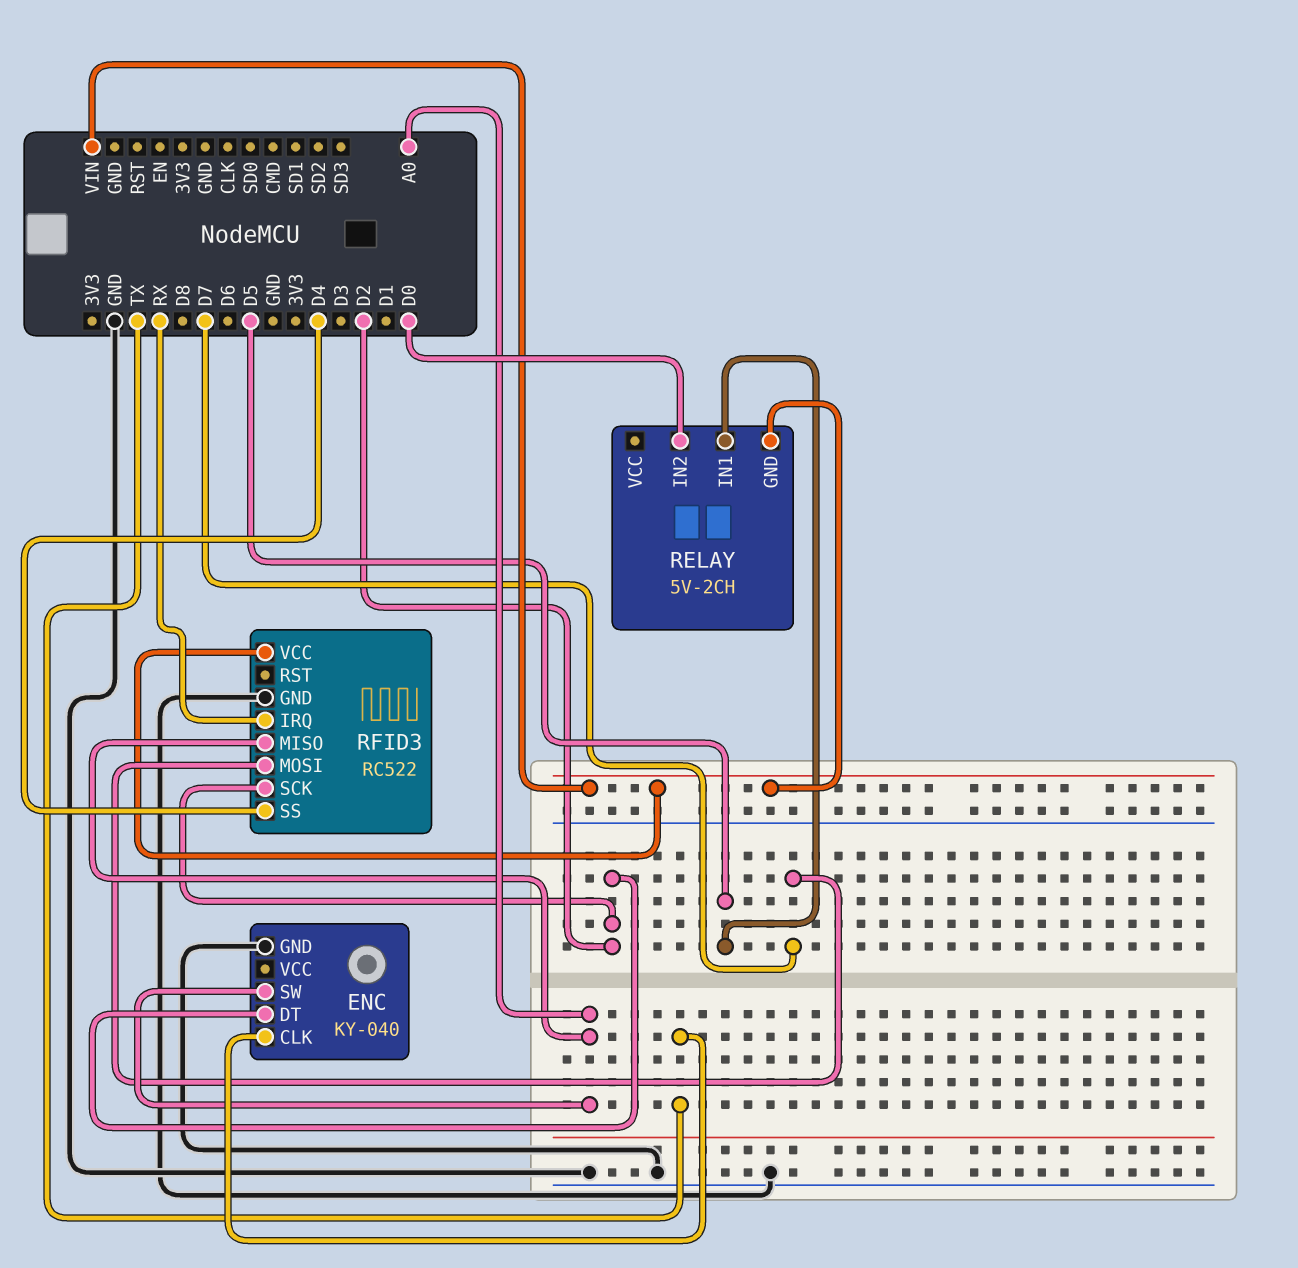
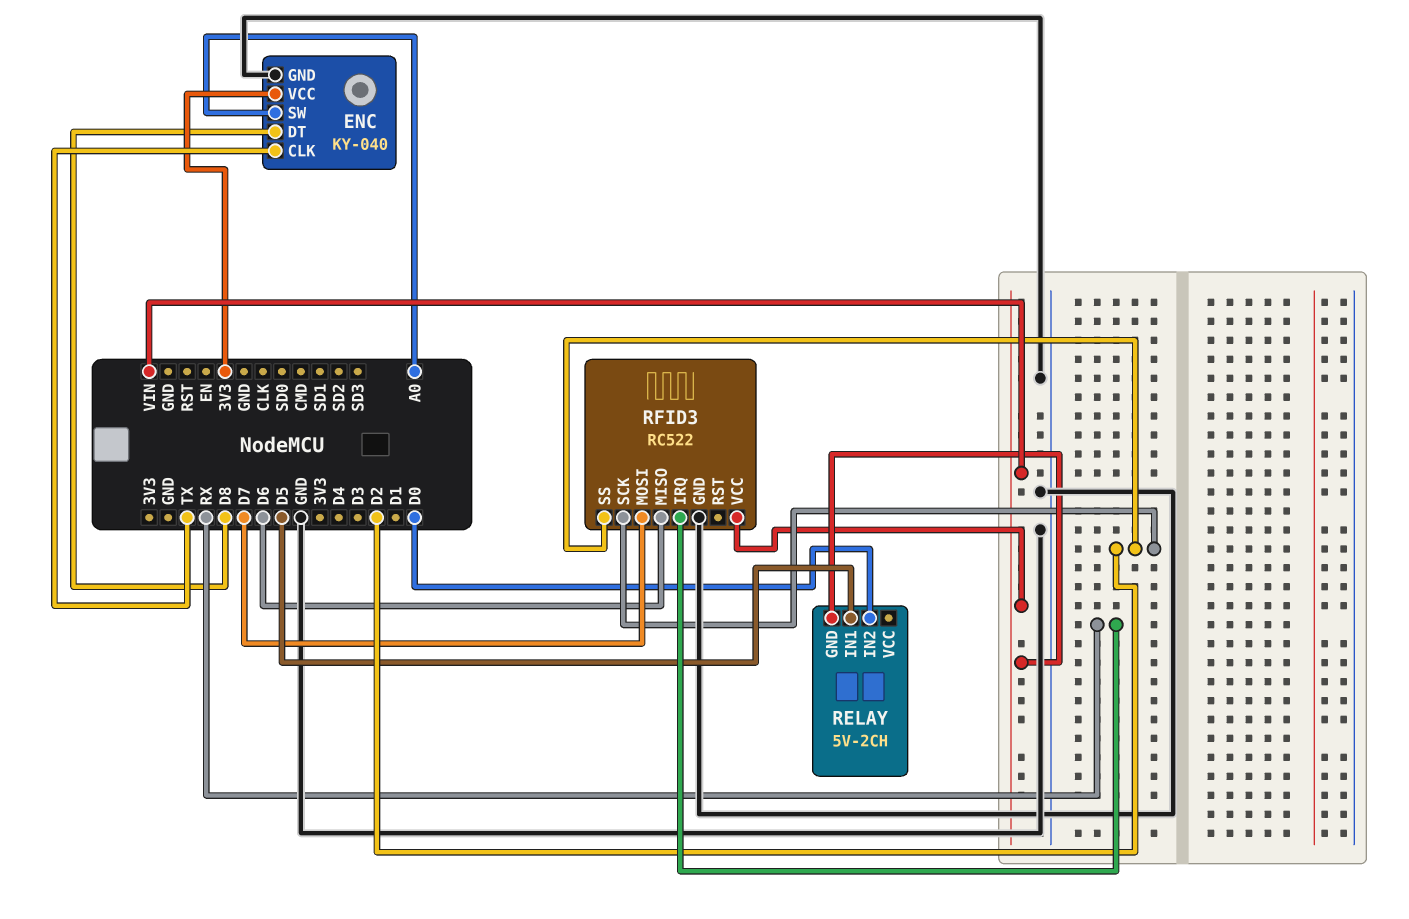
ENC pin DT: D2 -> D8
ENC pin VCC: none -> 3V3
RFID3 pin MISO: A0 -> D6
RFID3 pin SS: D4 -> D2

